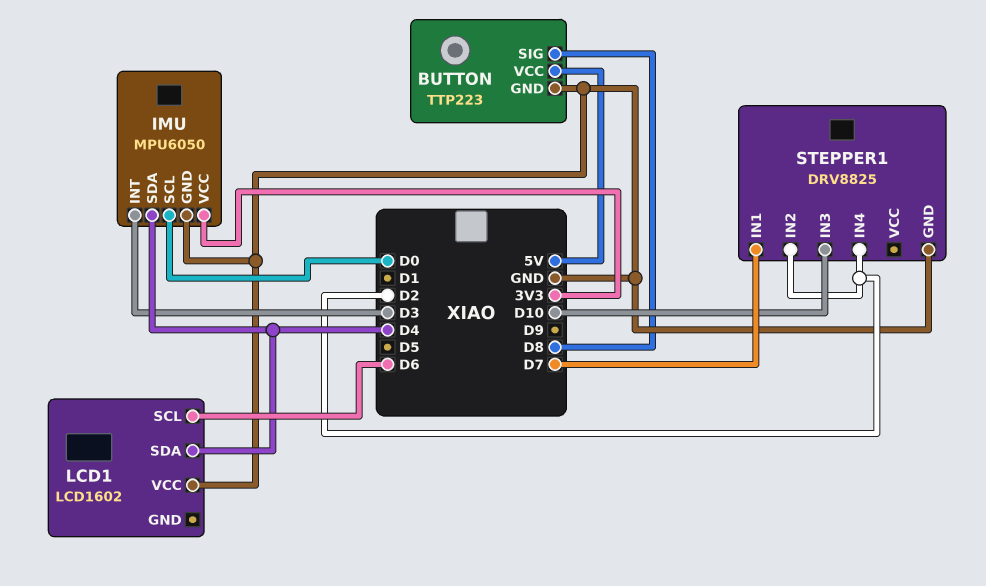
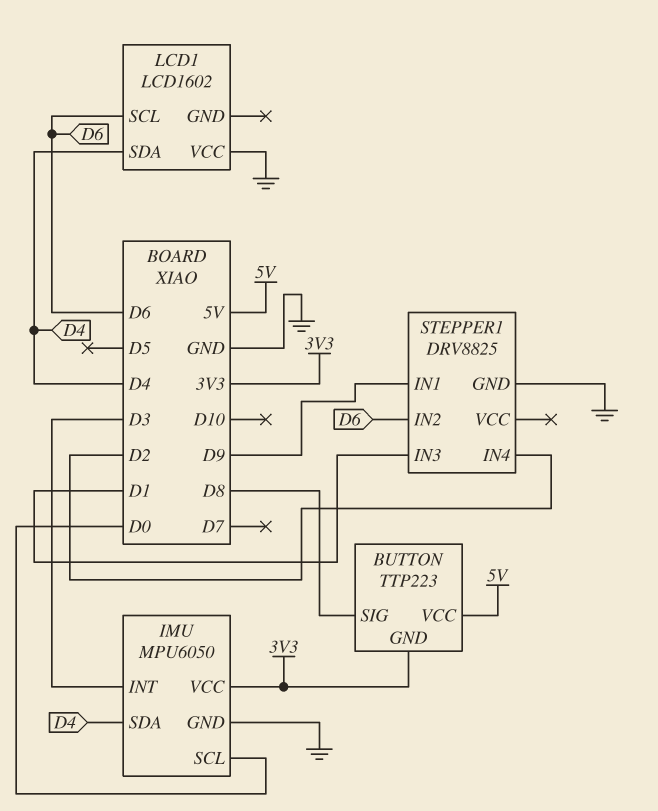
BUTTON pin GND: GND -> 3V3
STEPPER1 pin IN1: D7 -> D9
STEPPER1 pin IN2: D2 -> D6
STEPPER1 pin IN3: D10 -> D1

